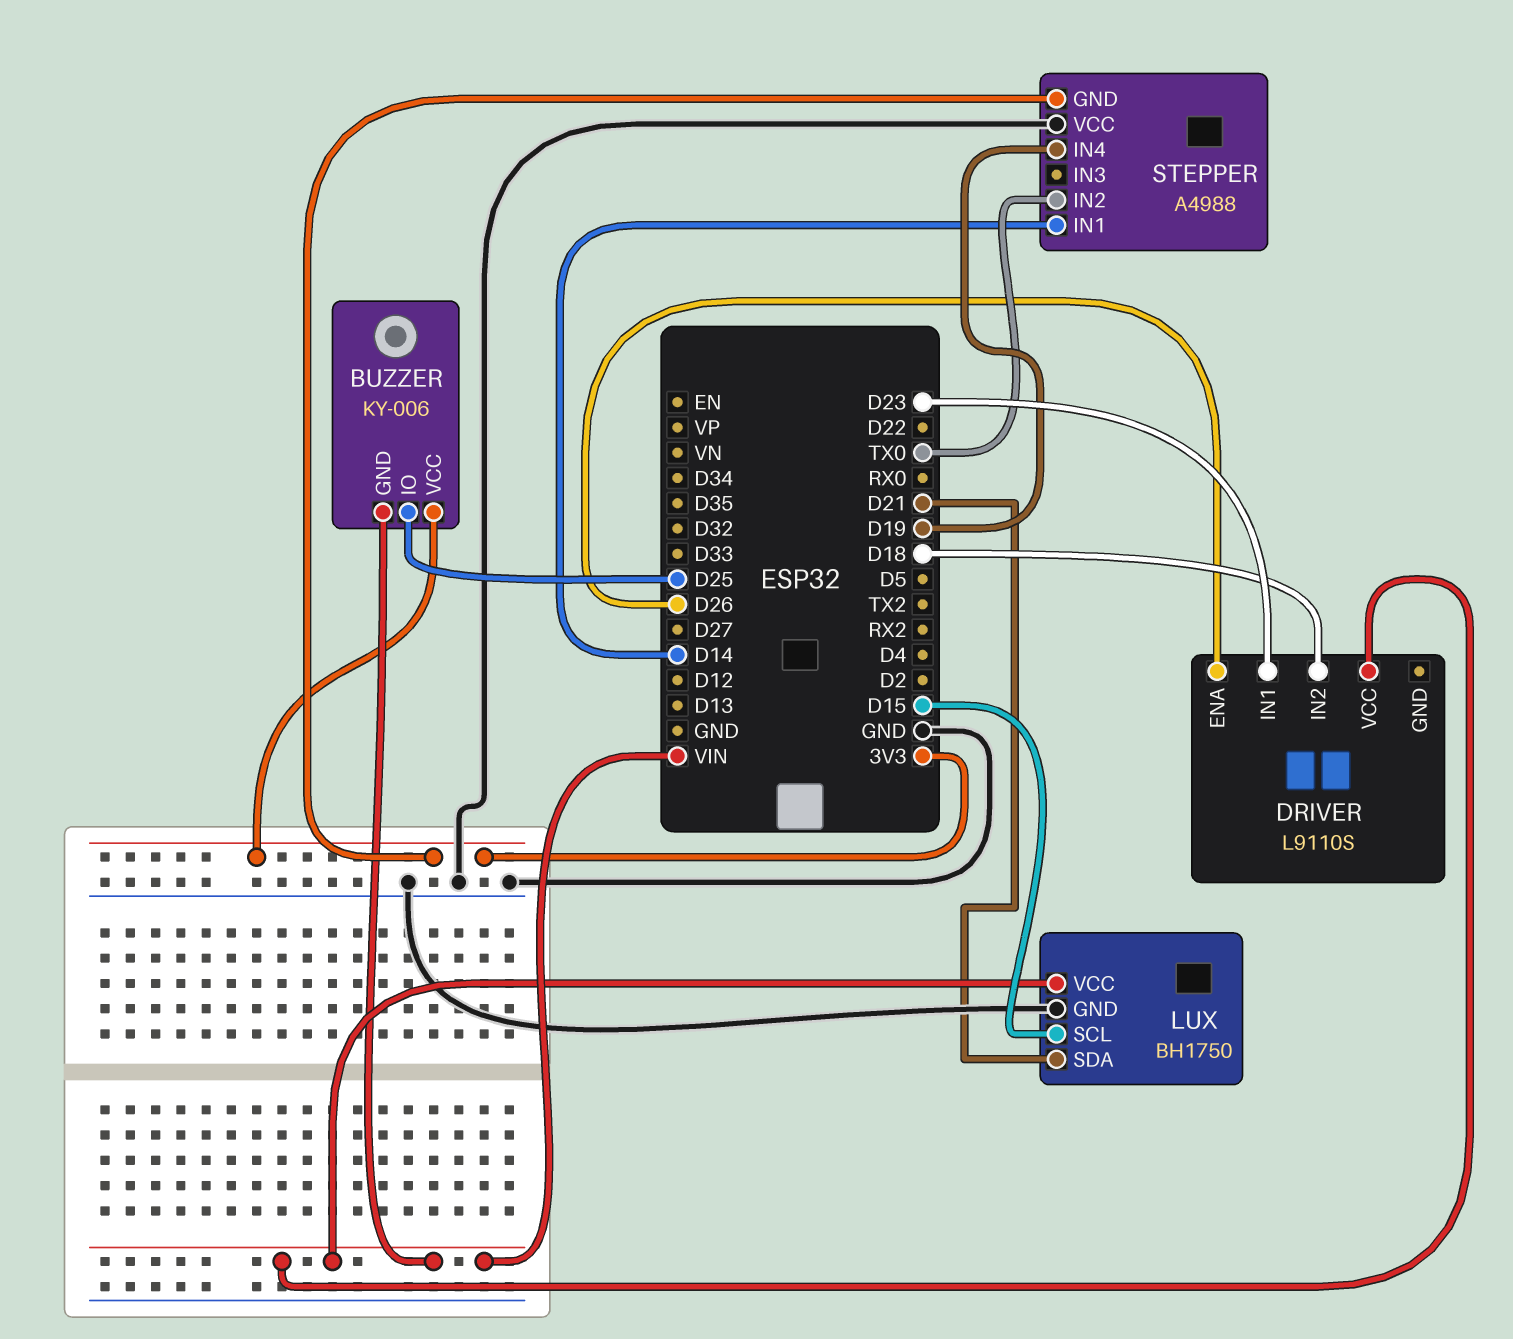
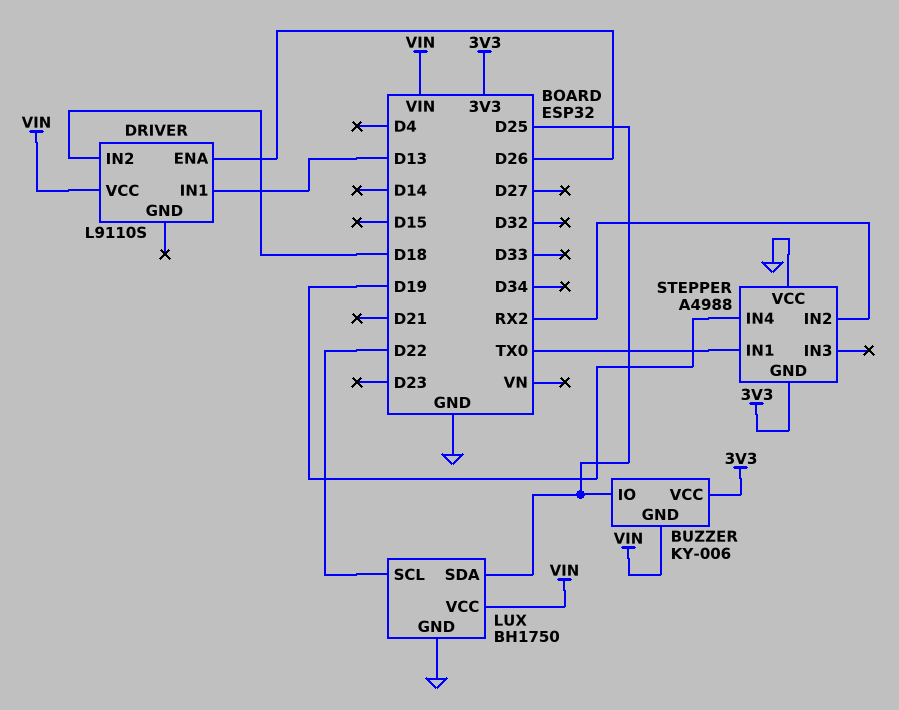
DRIVER pin IN1: D23 -> D13
LUX pin SCL: D15 -> D22
LUX pin SDA: D21 -> D25
STEPPER pin IN1: D14 -> TX0
STEPPER pin IN2: TX0 -> RX2

